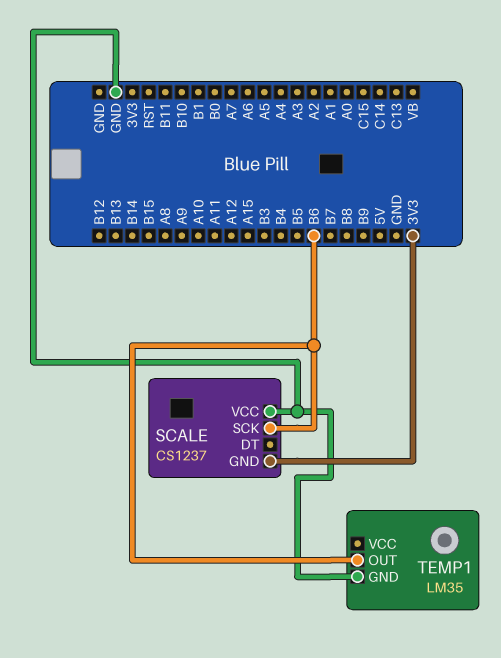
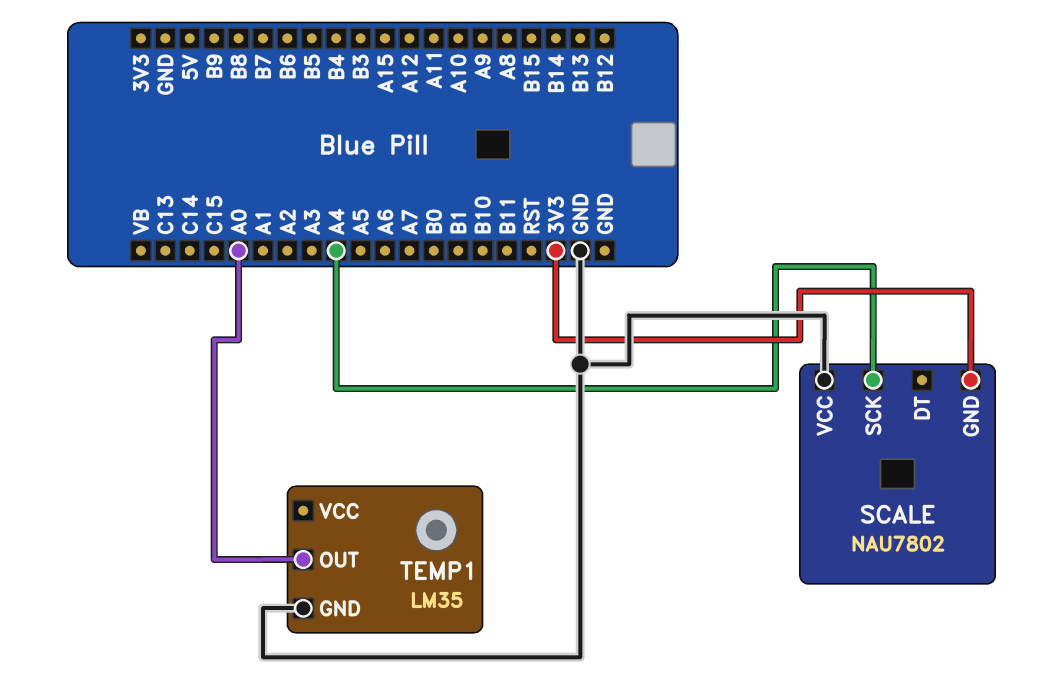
SCALE: CS1237 -> NAU7802
SCALE pin SCK: B6 -> A4
TEMP1 pin OUT: B6 -> A0

